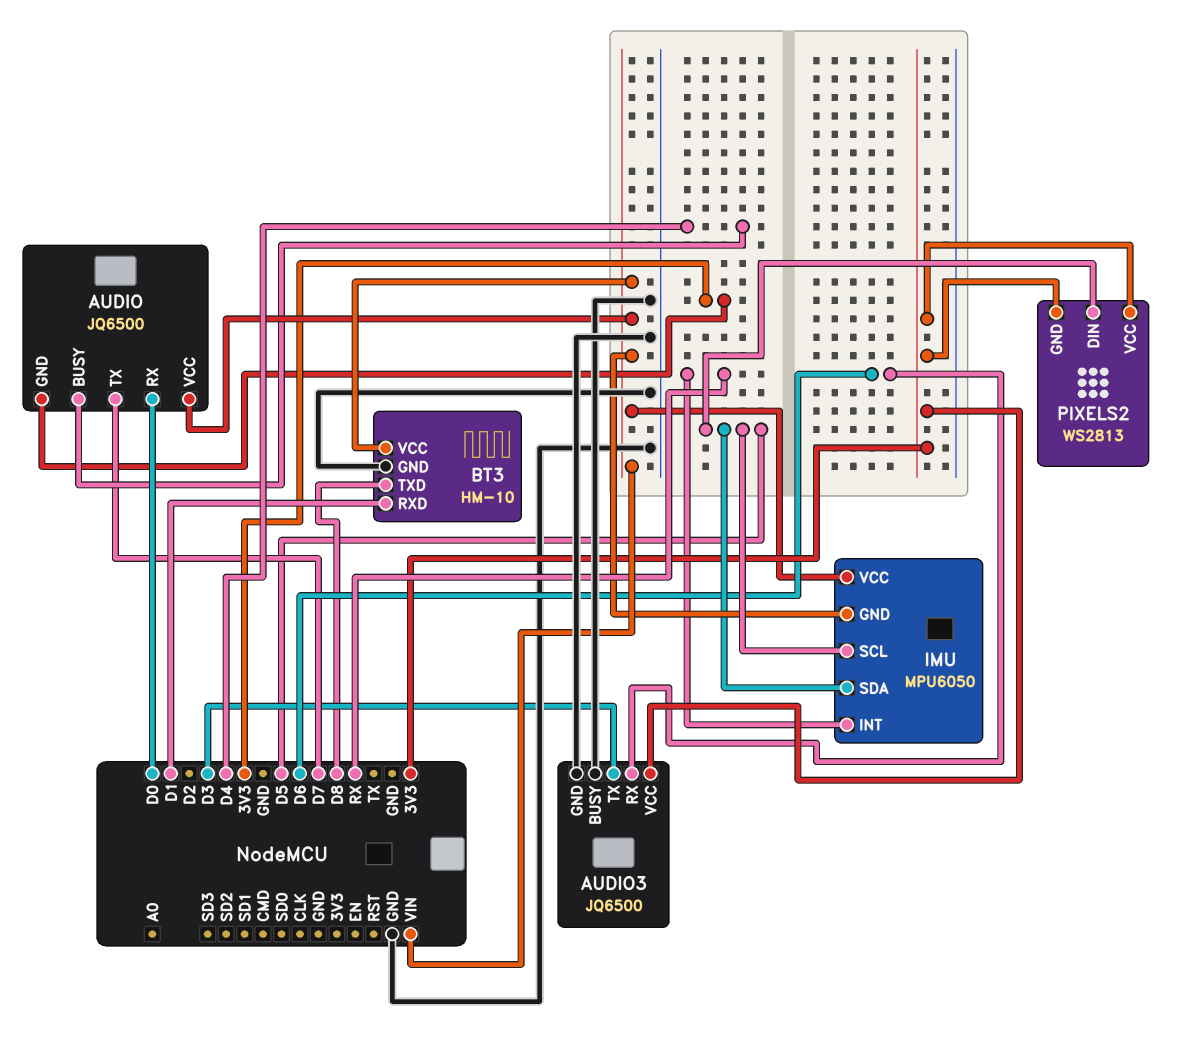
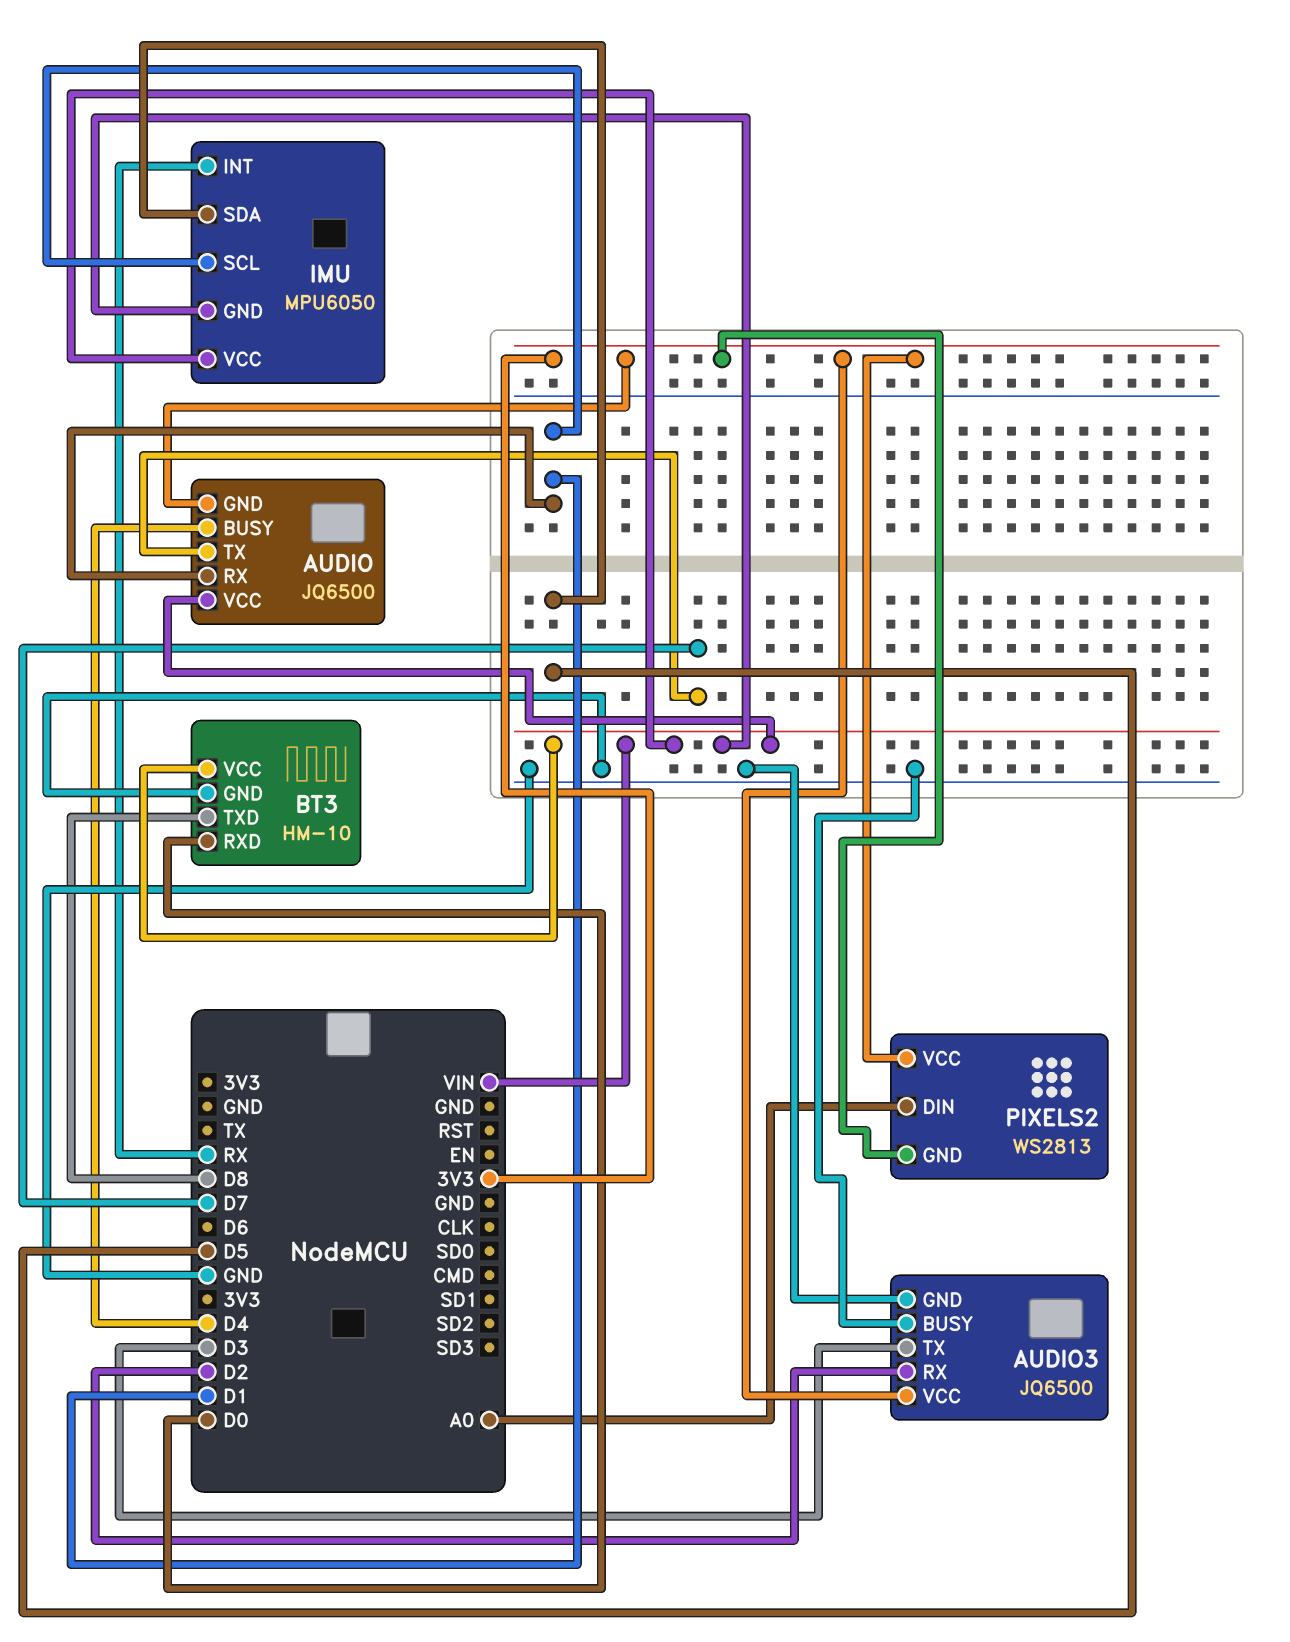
AUDIO pin RX: D0 -> D1
AUDIO3 pin RX: D6 -> D2
BT3 pin RXD: D1 -> D0
IMU pin SCL: D5 -> D1
PIXELS2 pin DIN: D5 -> A0

